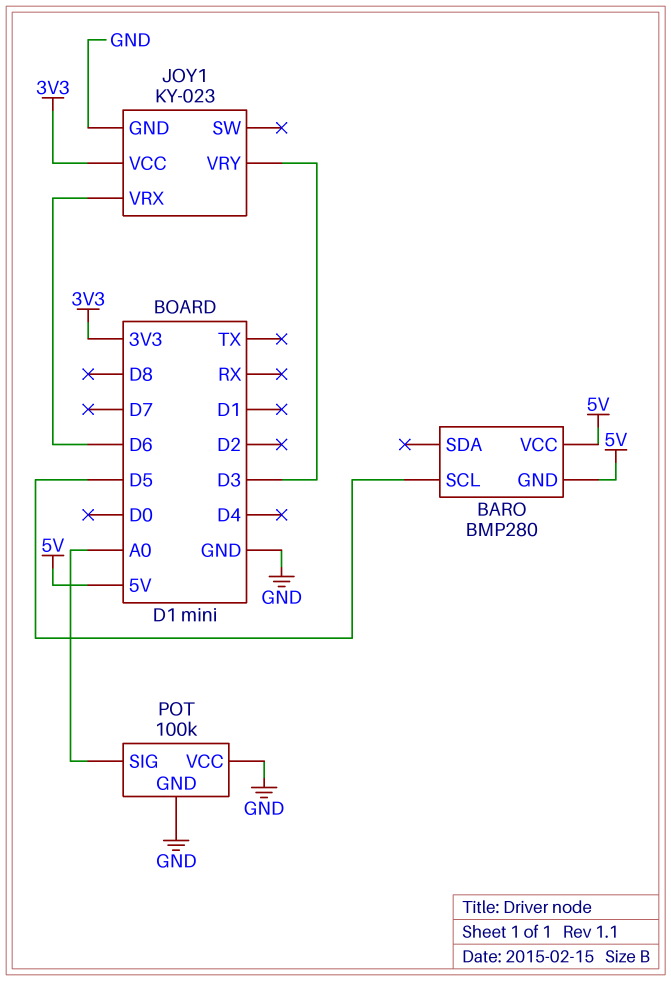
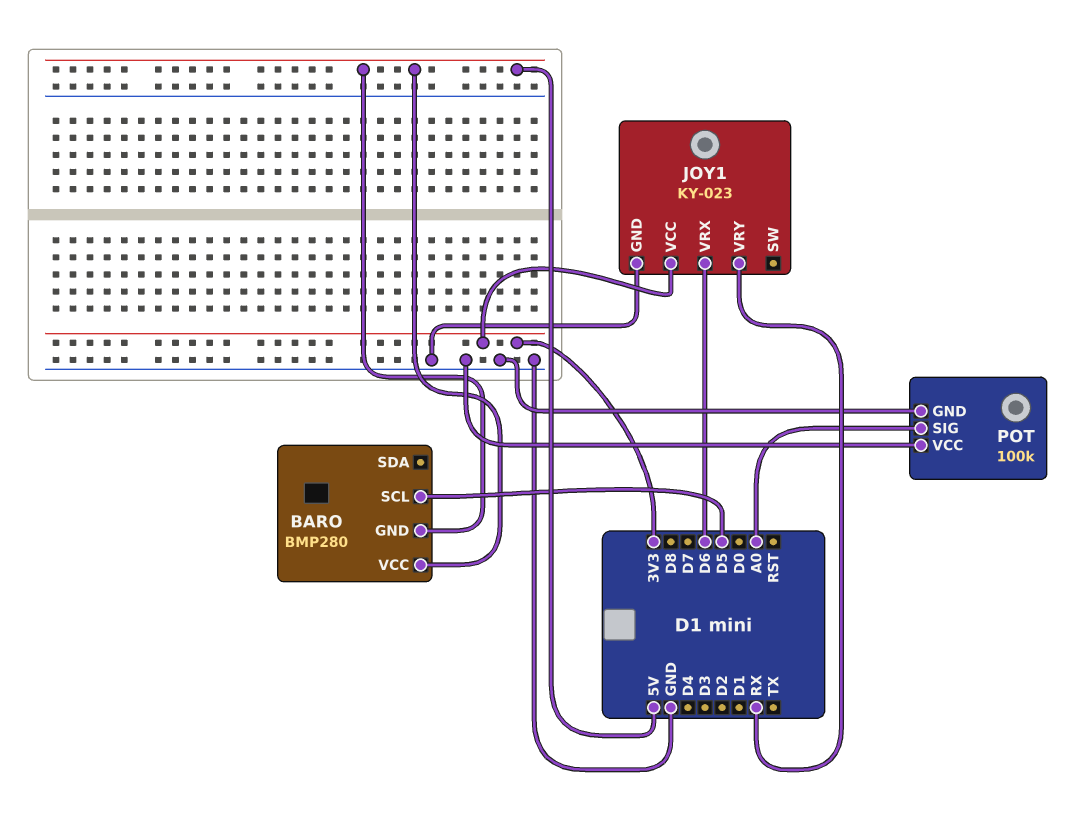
JOY1 pin VRY: D3 -> RX

